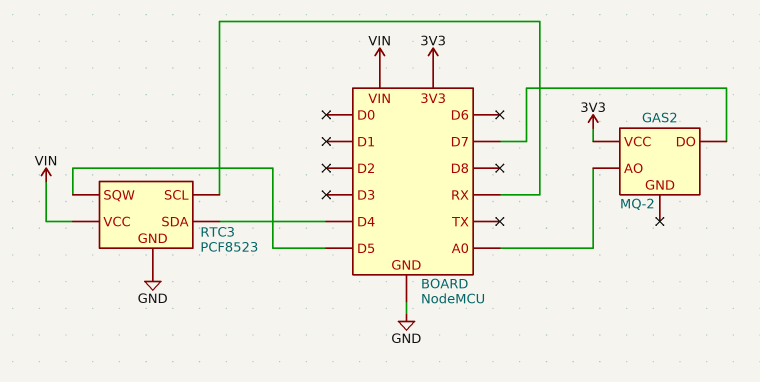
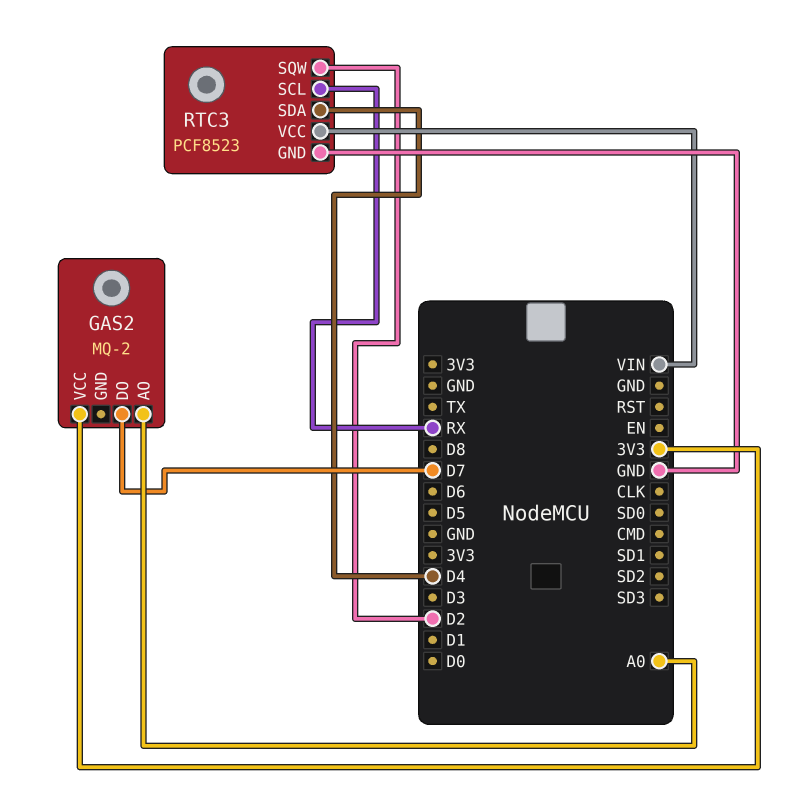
RTC3 pin SQW: D5 -> D2

